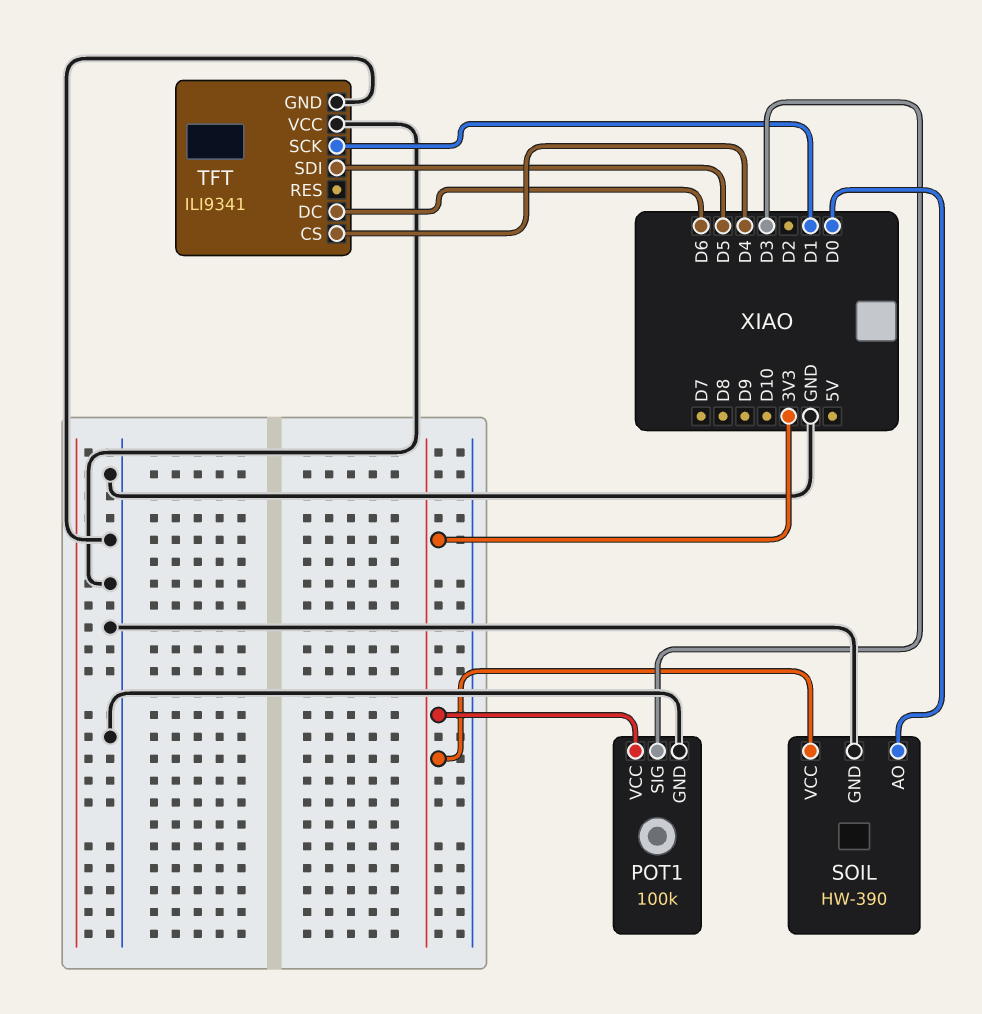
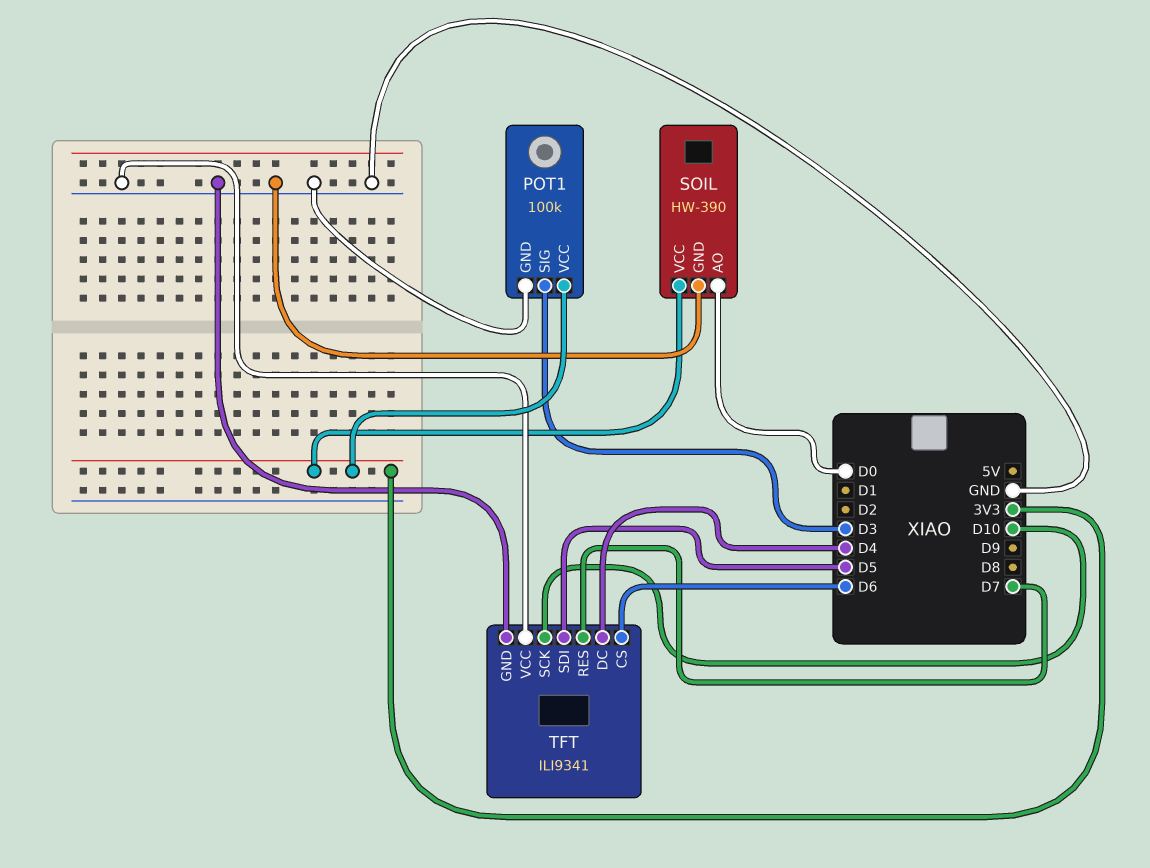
TFT pin CS: D4 -> D6
TFT pin DC: D6 -> D4
TFT pin RES: none -> D7
TFT pin SCK: D1 -> D10

